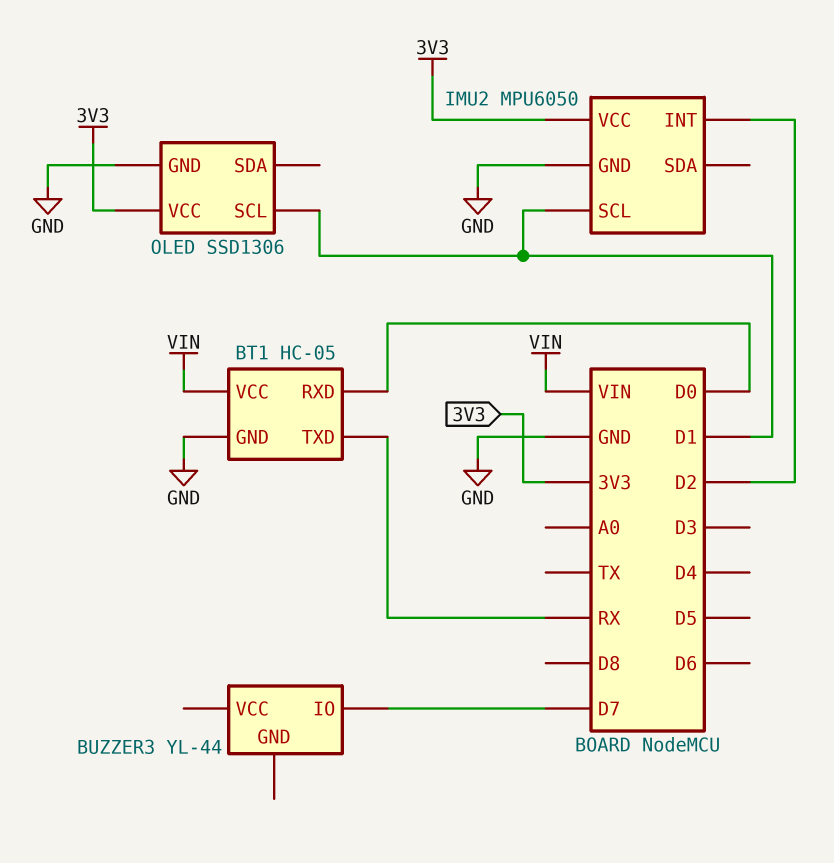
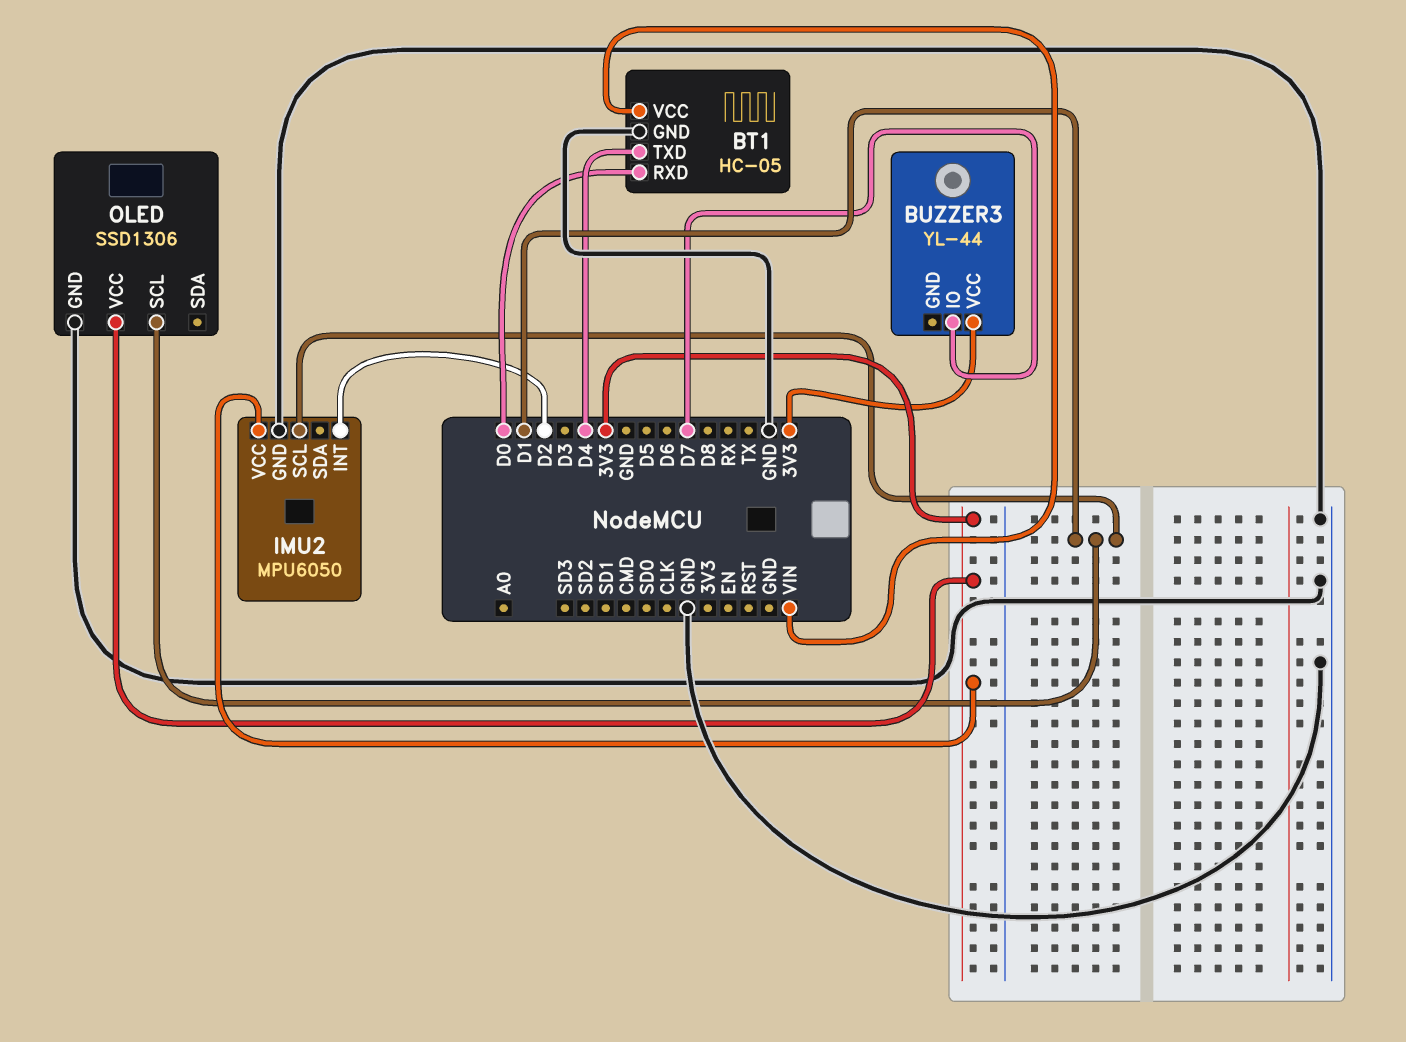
BT1 pin TXD: RX -> D4
BUZZER3 pin VCC: none -> 3V3

